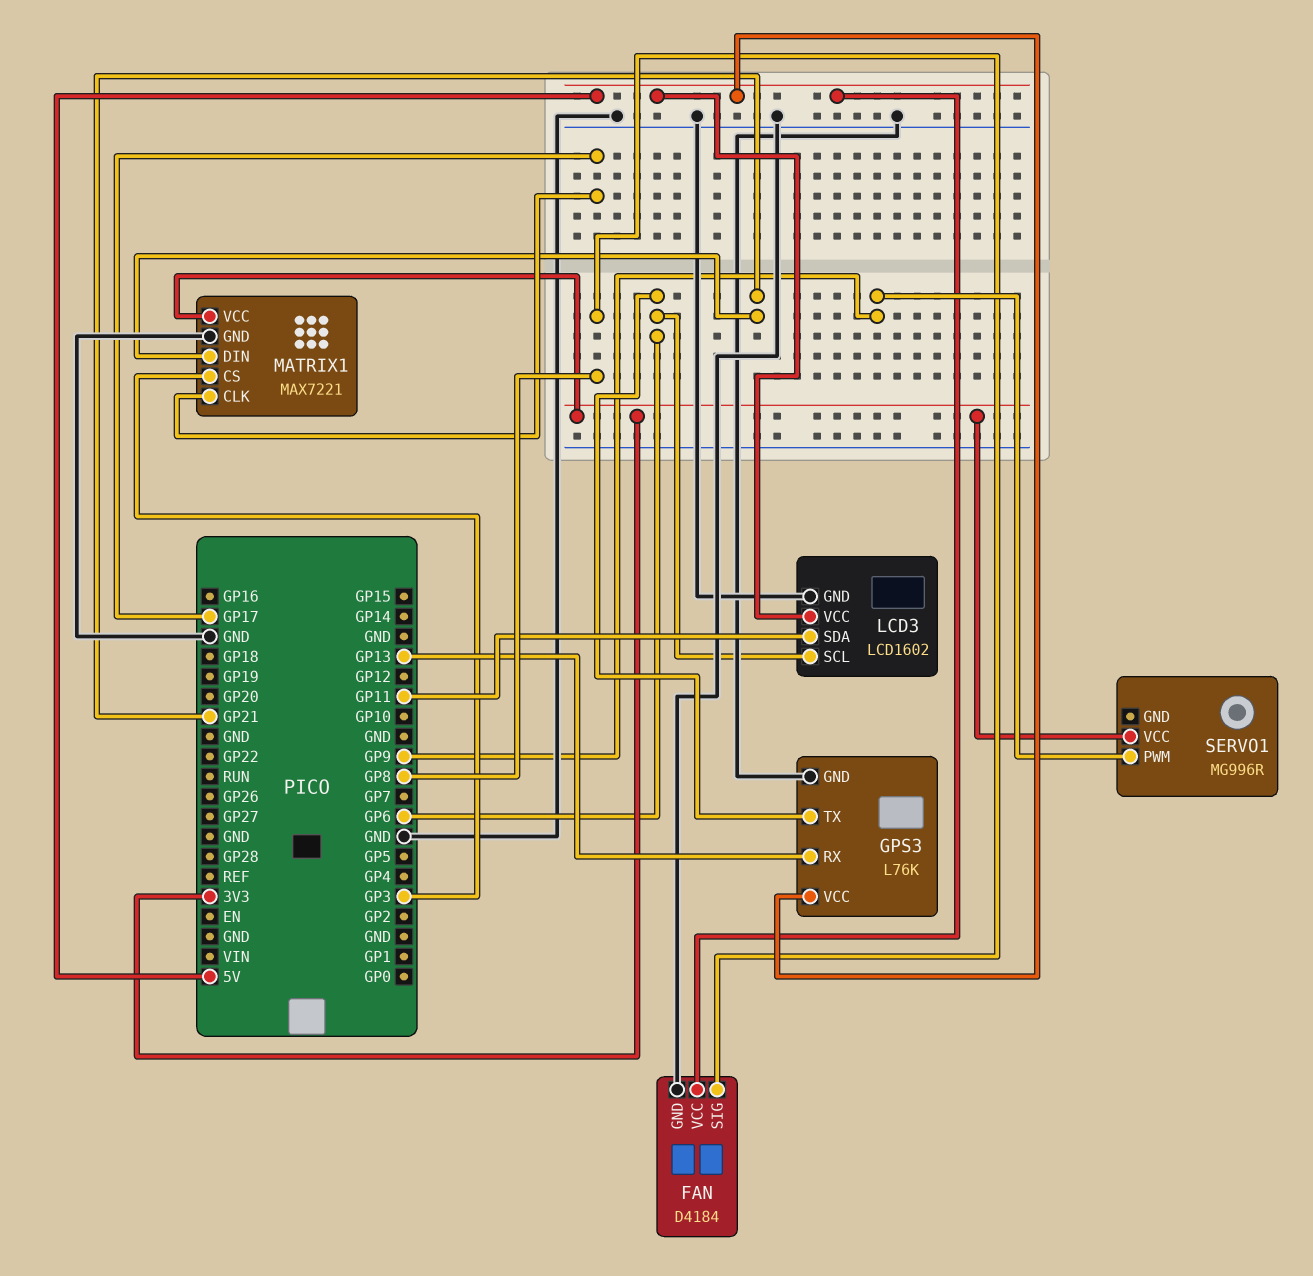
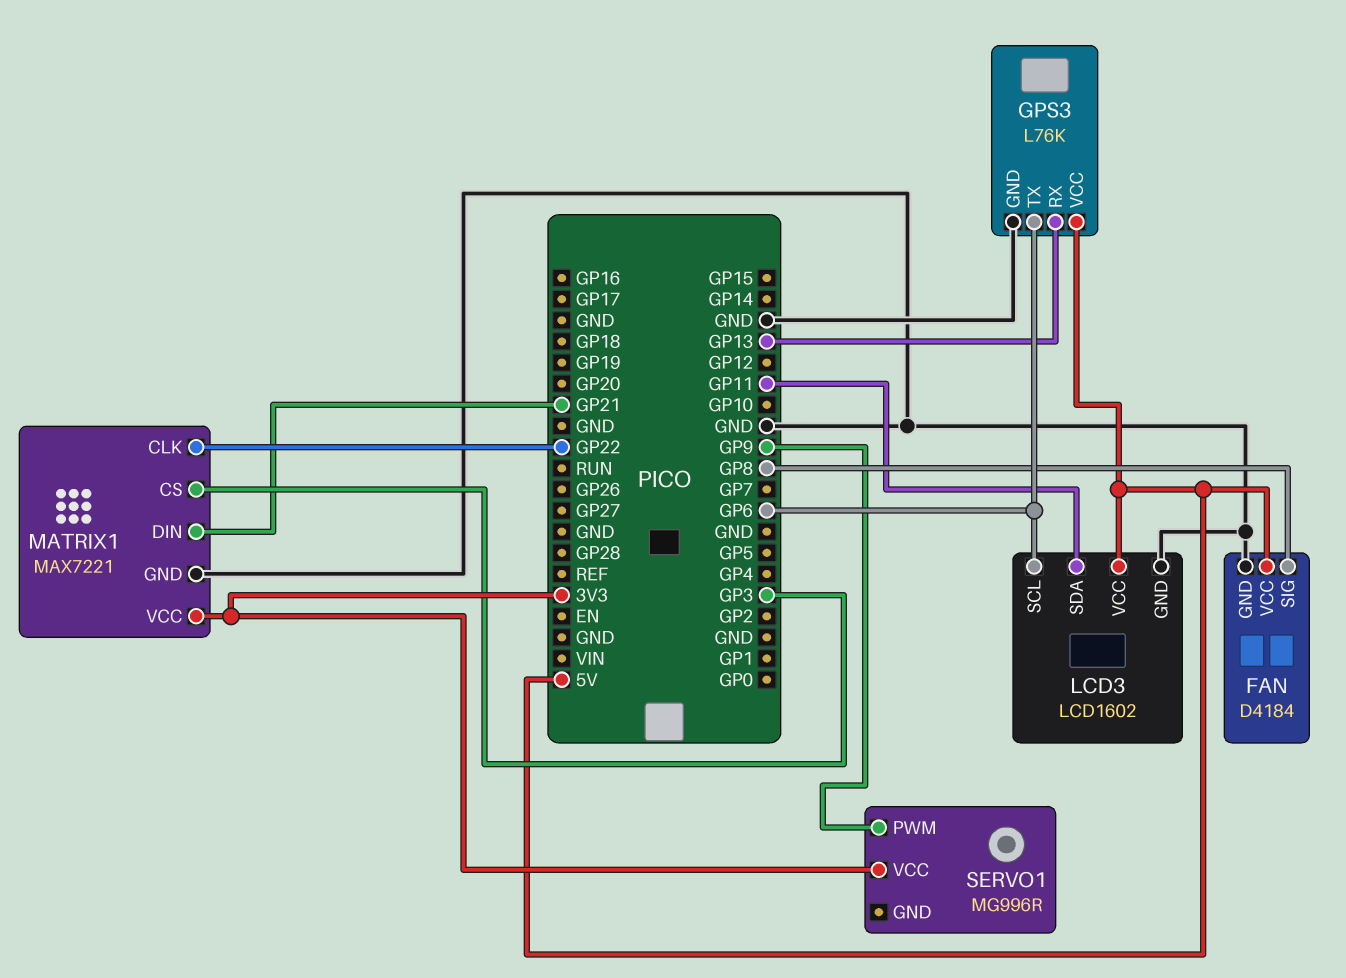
MATRIX1 pin CLK: GP17 -> GP22

